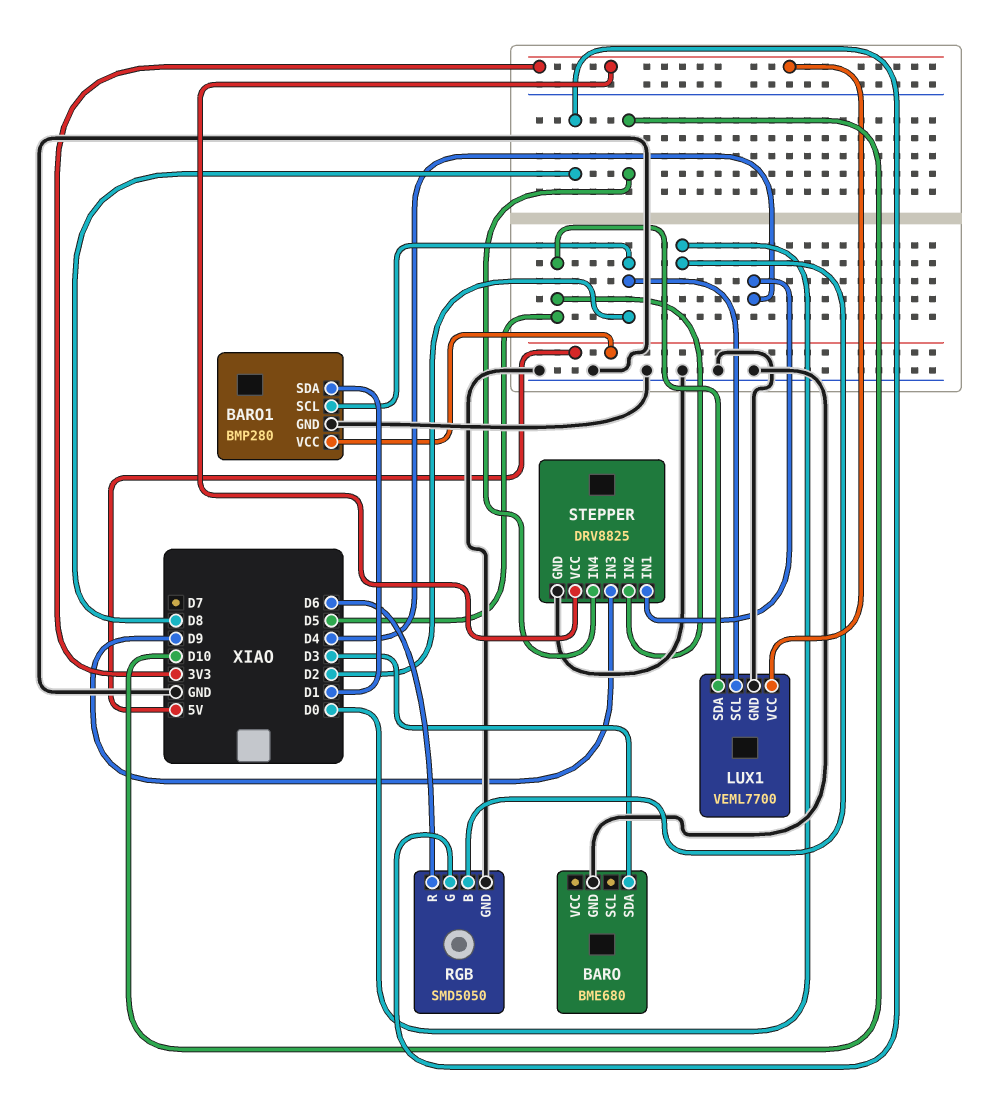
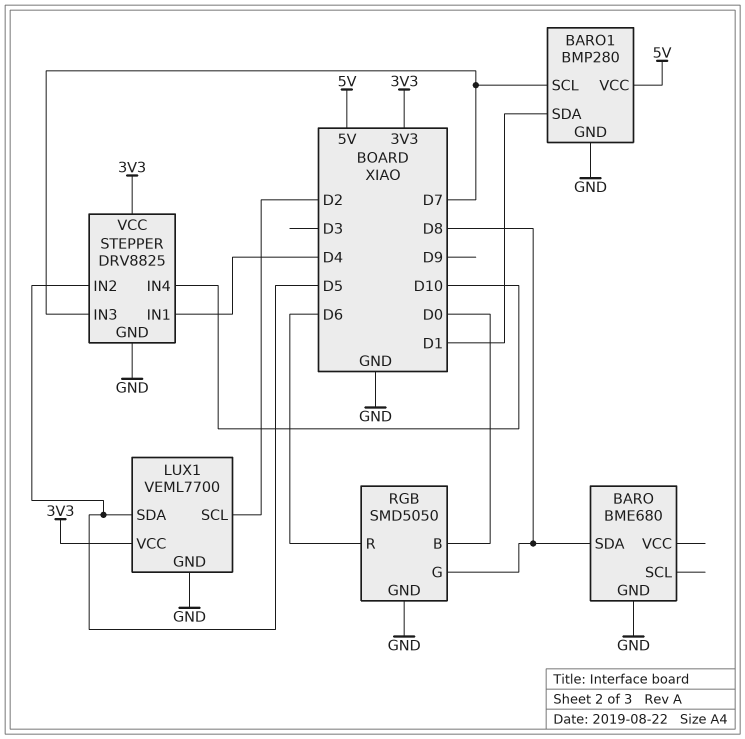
BARO pin SDA: D3 -> D8
BARO1 pin SCL: D2 -> D7
STEPPER pin IN3: D9 -> D7

